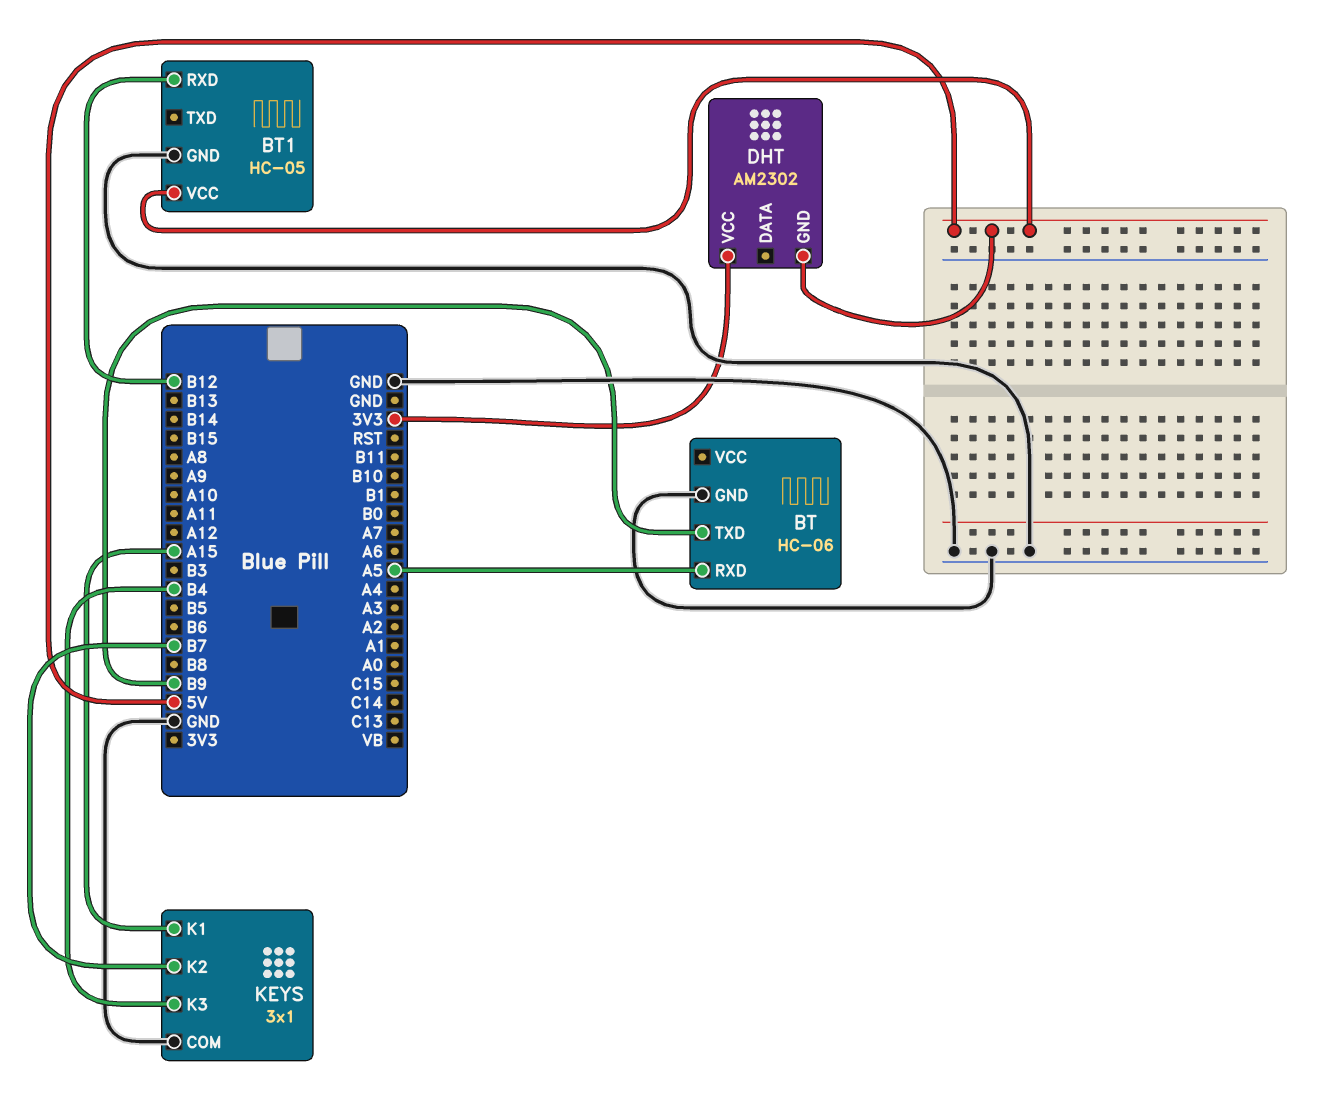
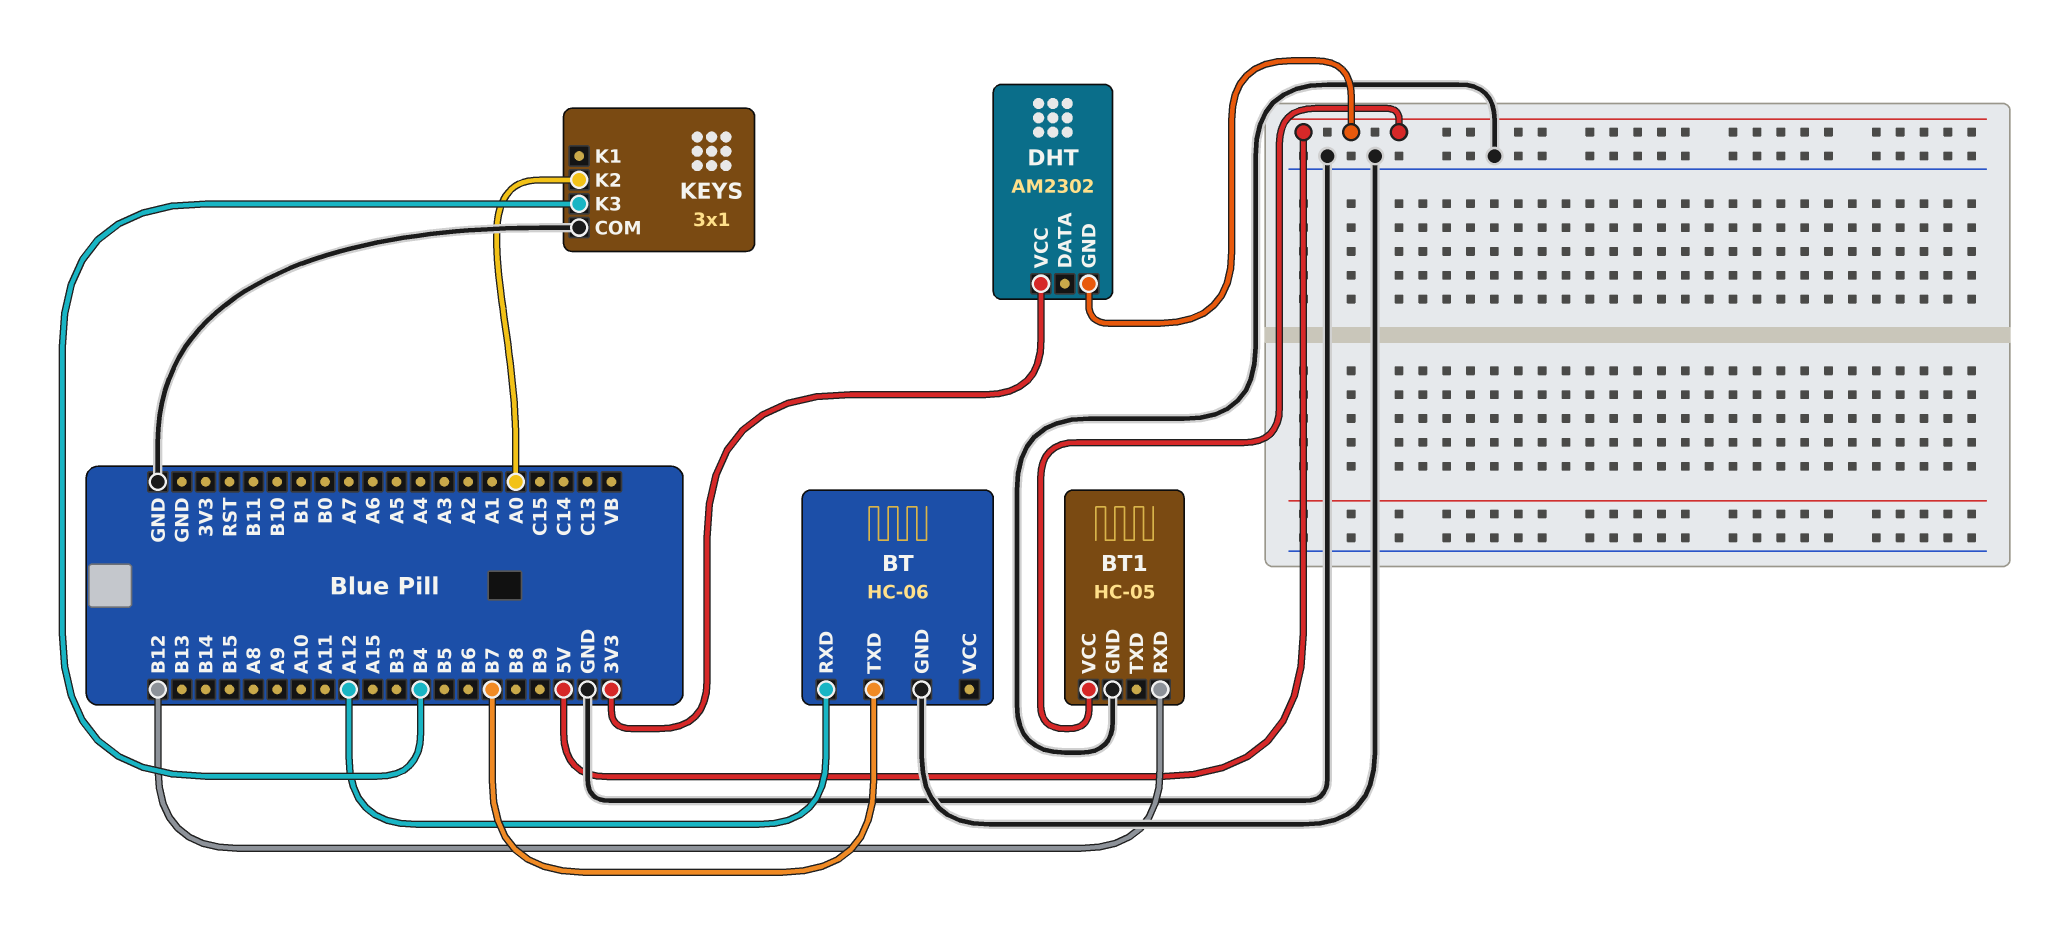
BT pin RXD: A5 -> A12
BT pin TXD: B9 -> B7
KEYS pin K1: A15 -> none
KEYS pin K2: B7 -> A0

